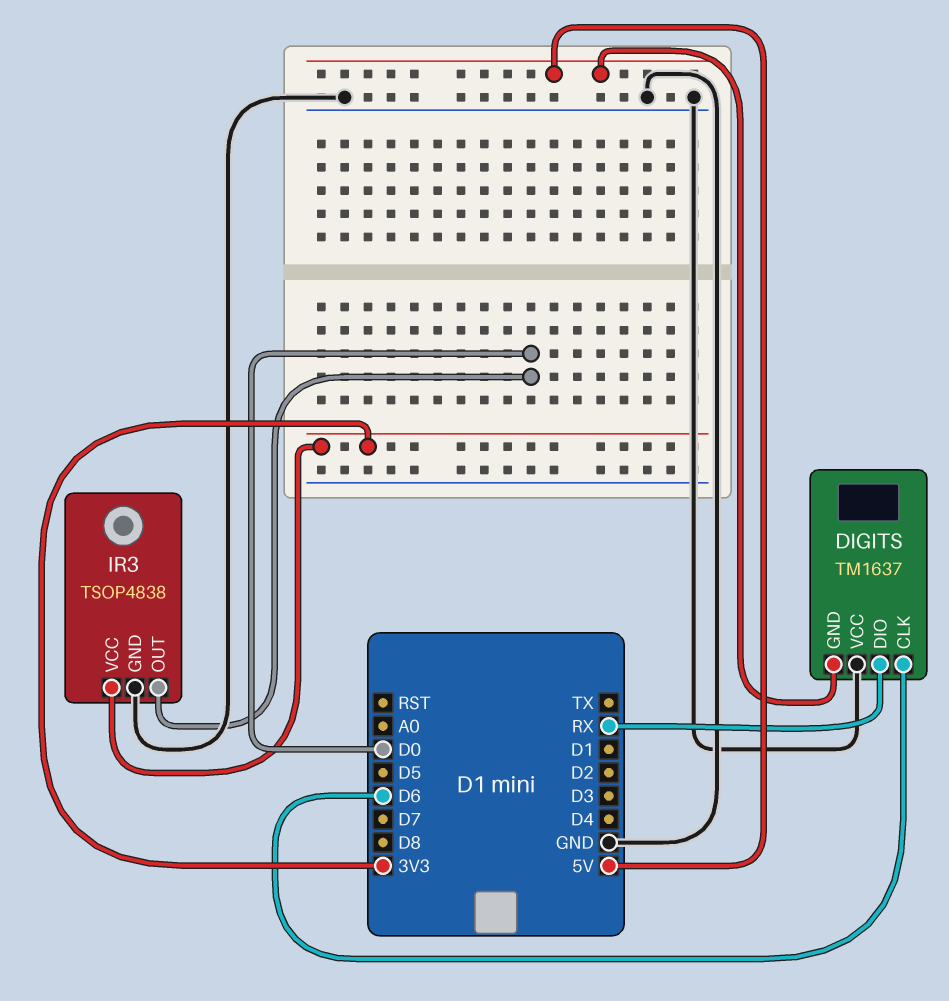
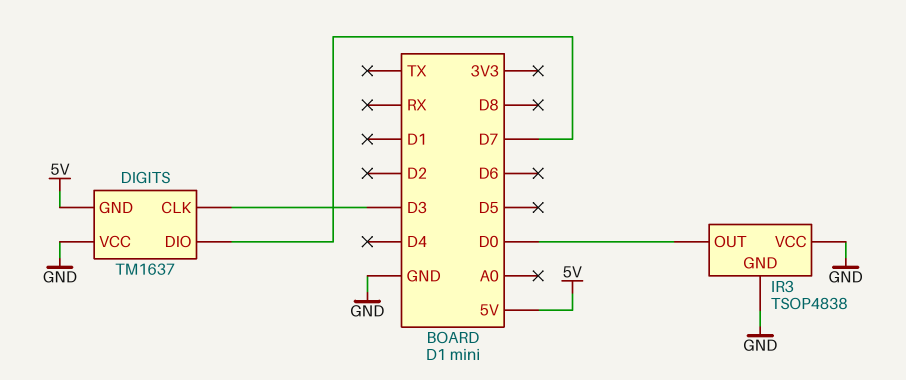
DIGITS pin CLK: D6 -> D3
DIGITS pin DIO: RX -> D7
IR3 pin VCC: 3V3 -> GND

